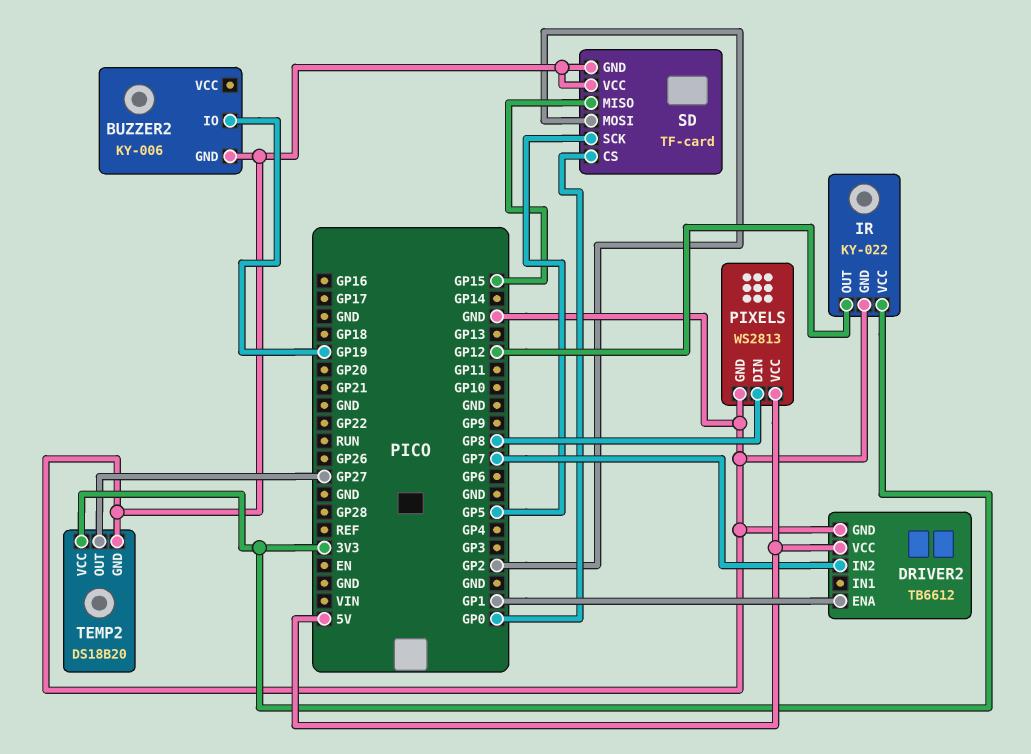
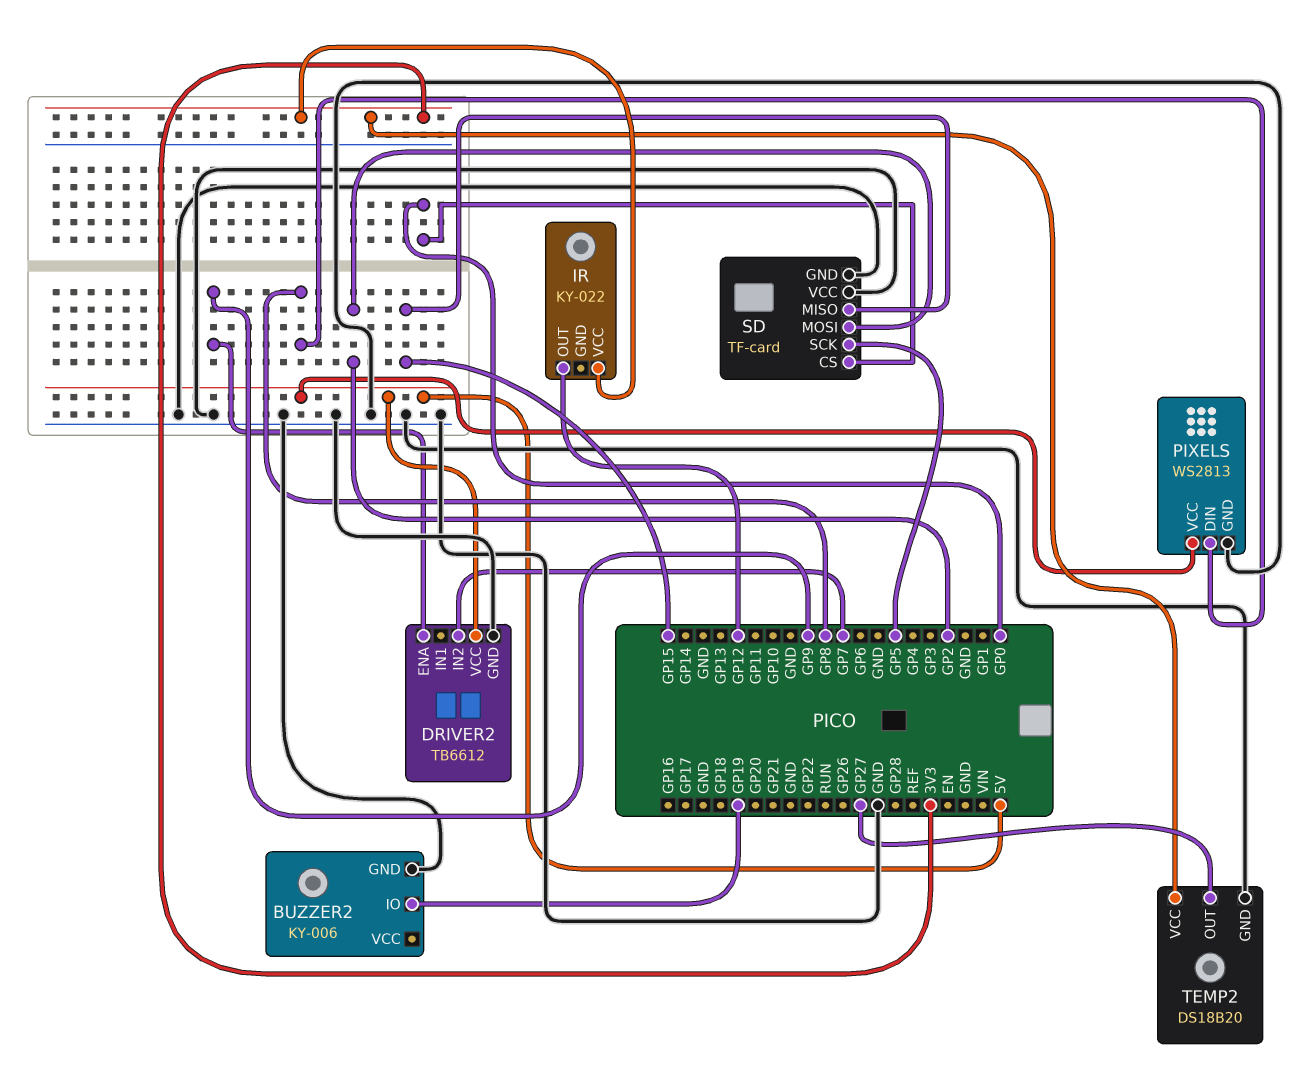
DRIVER2 pin ENA: GP1 -> GP9
IR pin GND: GND -> none

